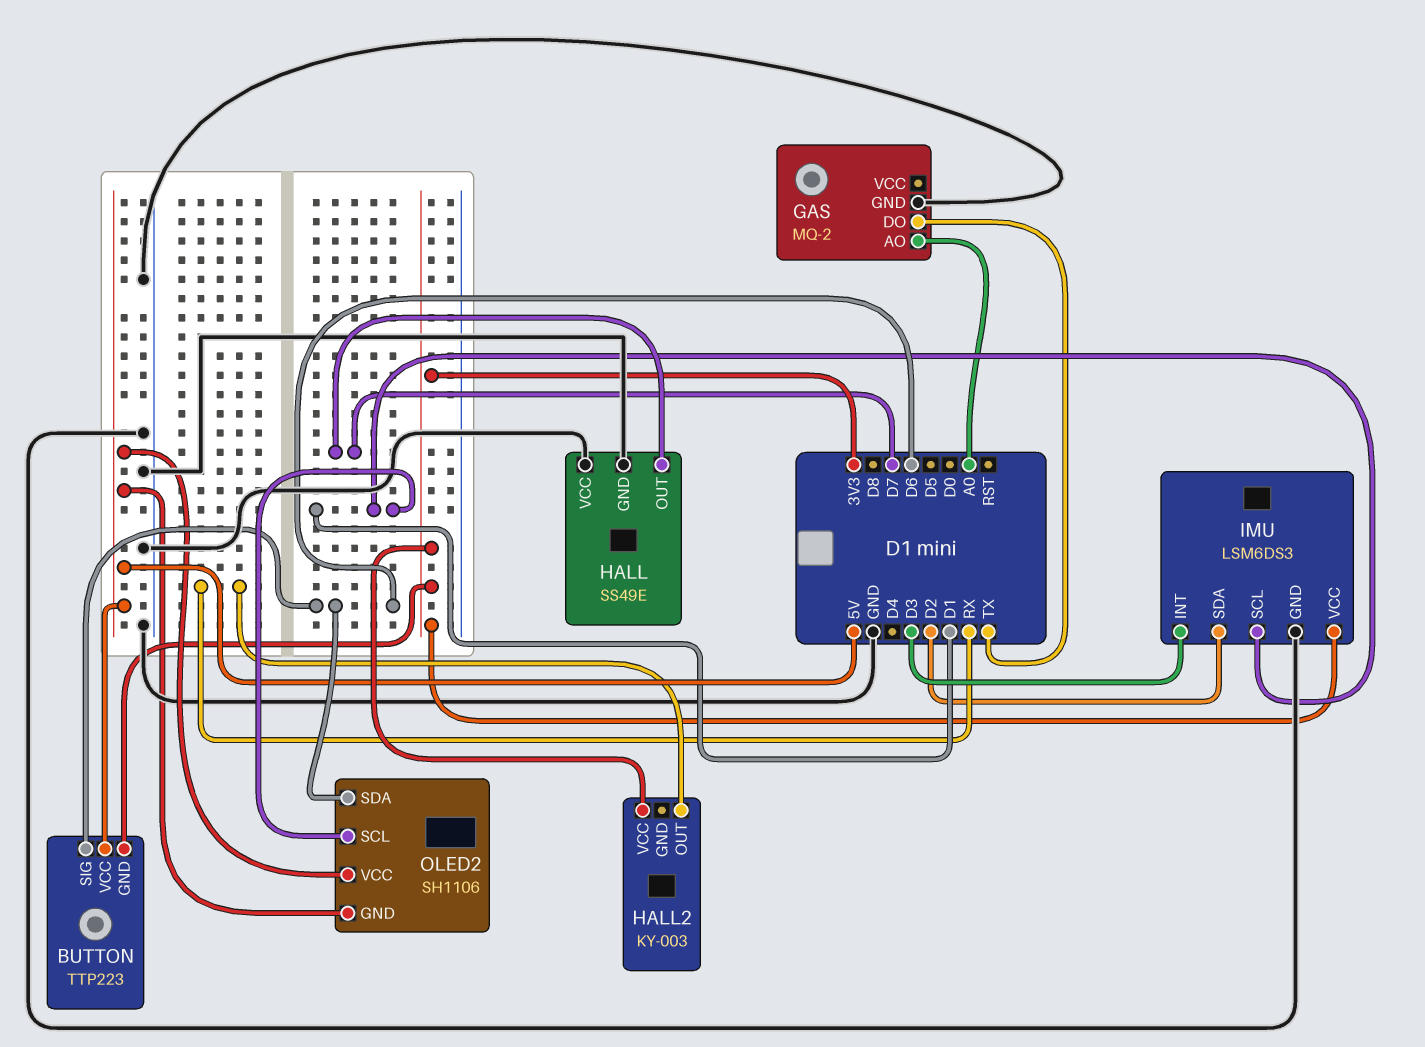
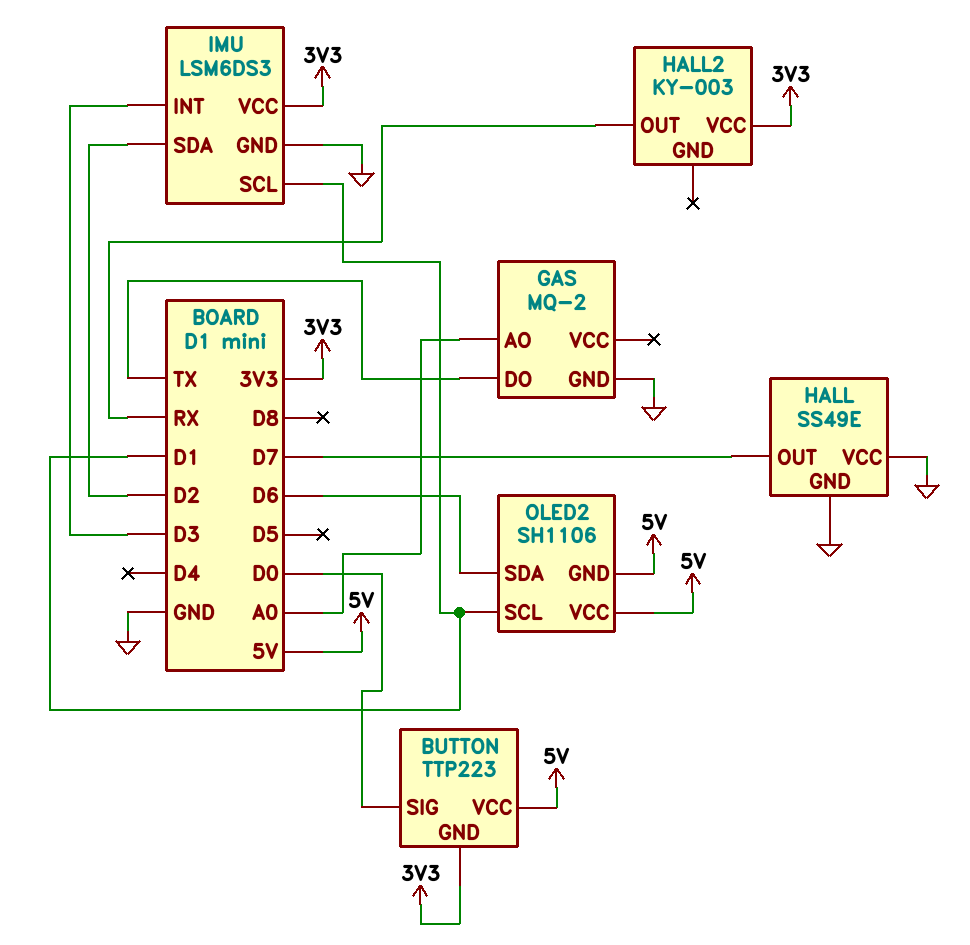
BUTTON pin SIG: D6 -> D0

